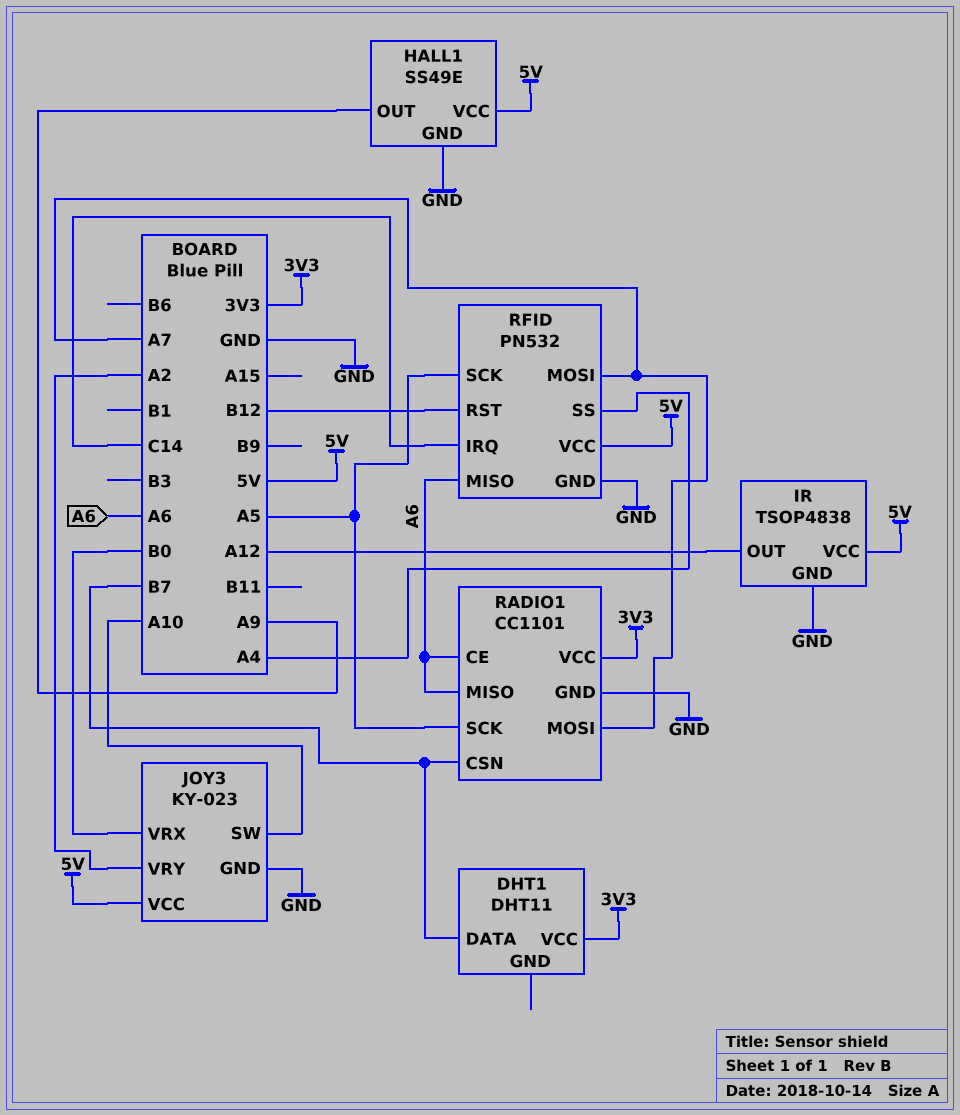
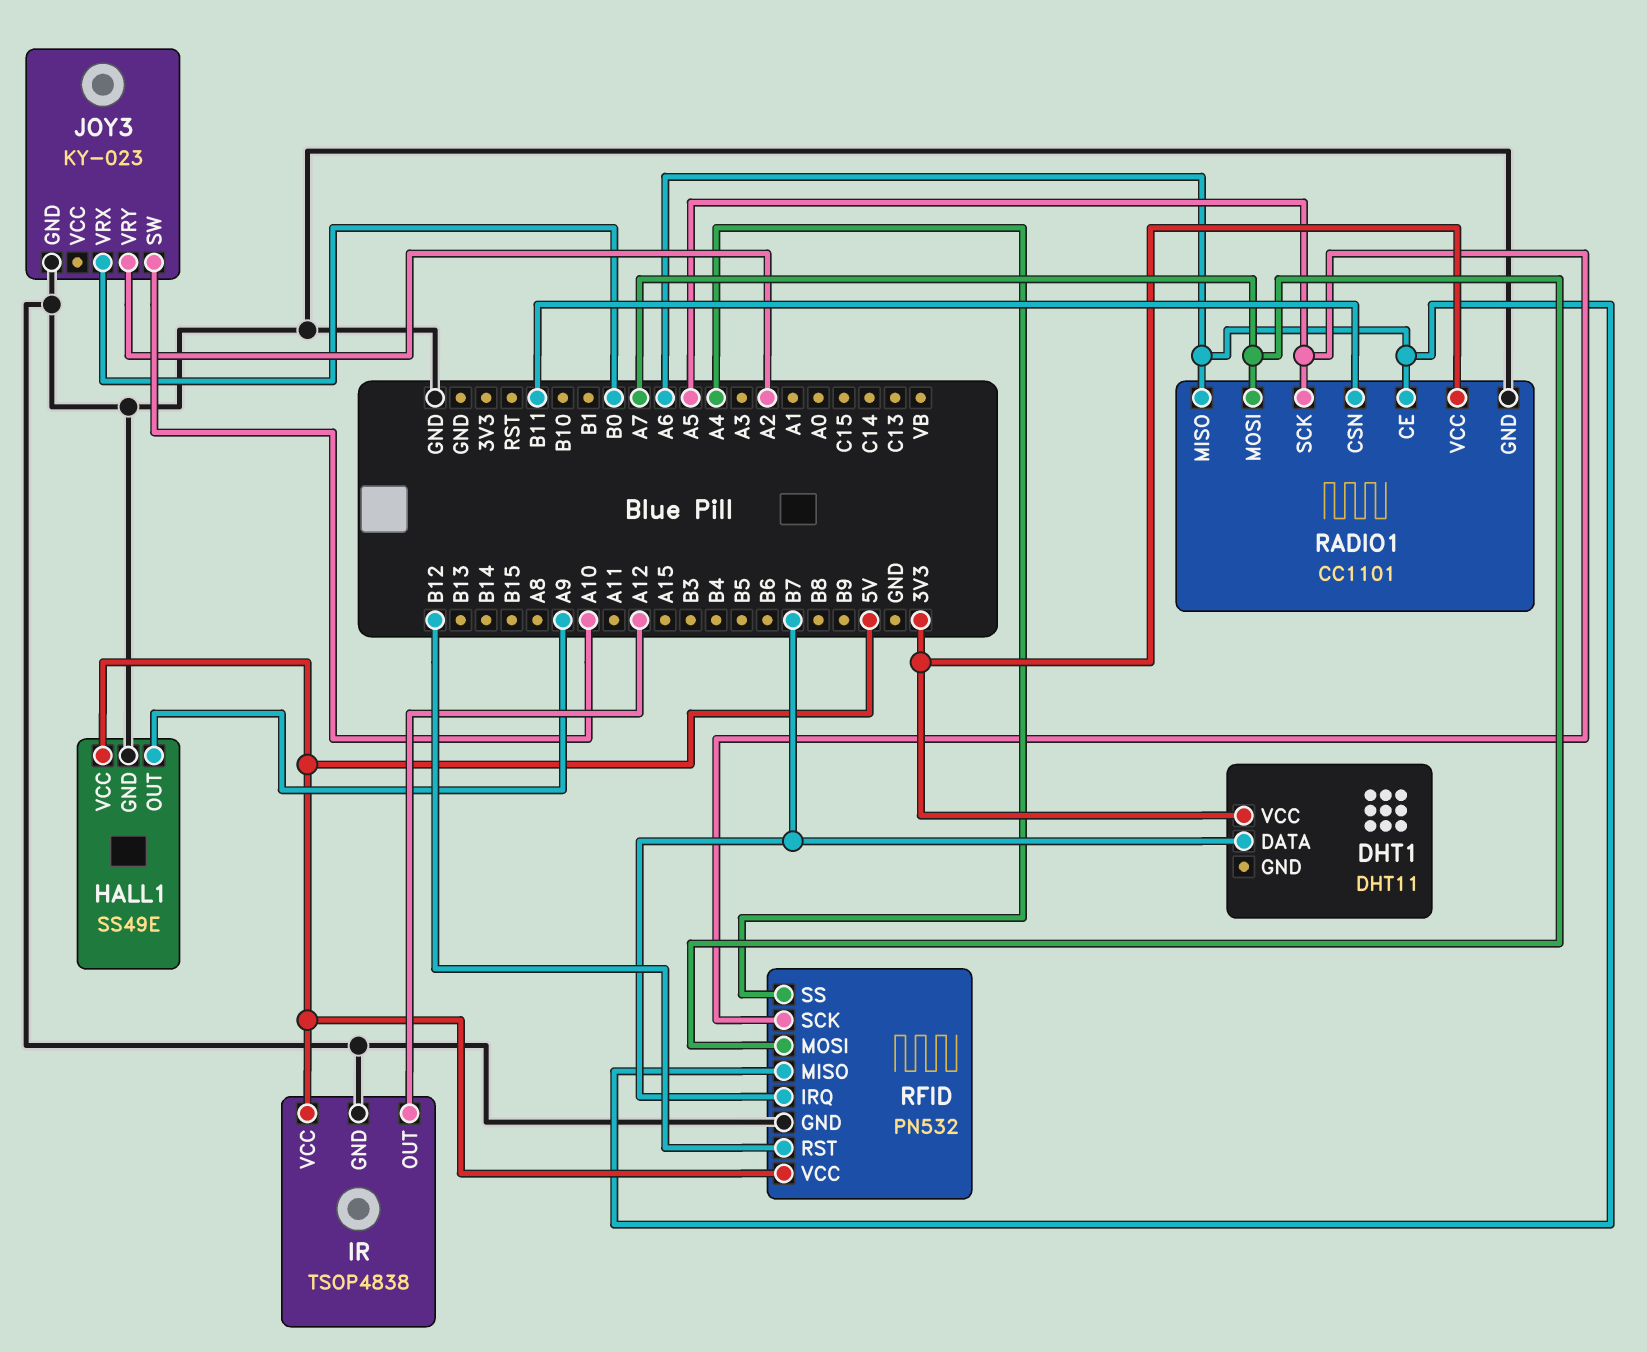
JOY3 pin VCC: 5V -> none
RADIO1 pin CSN: B7 -> B11
RFID pin IRQ: C14 -> B7

